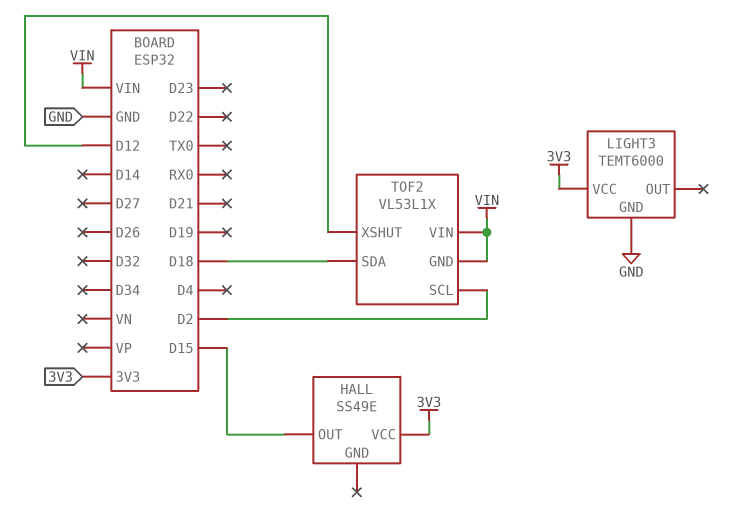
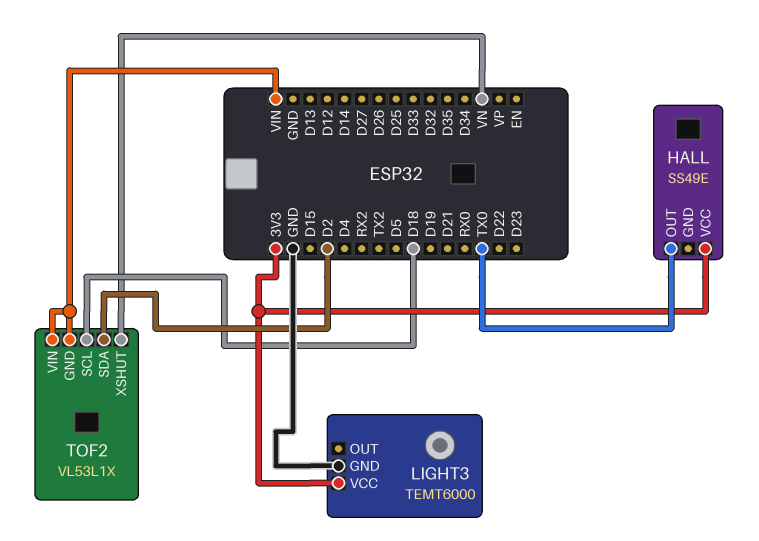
HALL pin OUT: D15 -> TX0
TOF2 pin SCL: D2 -> D18
TOF2 pin SDA: D18 -> D2
TOF2 pin XSHUT: D12 -> VN

